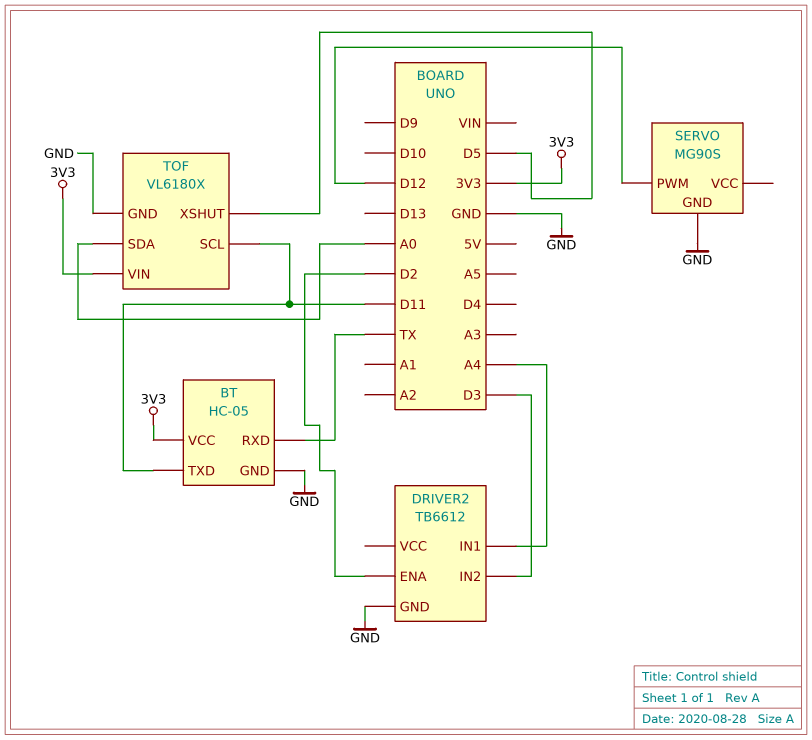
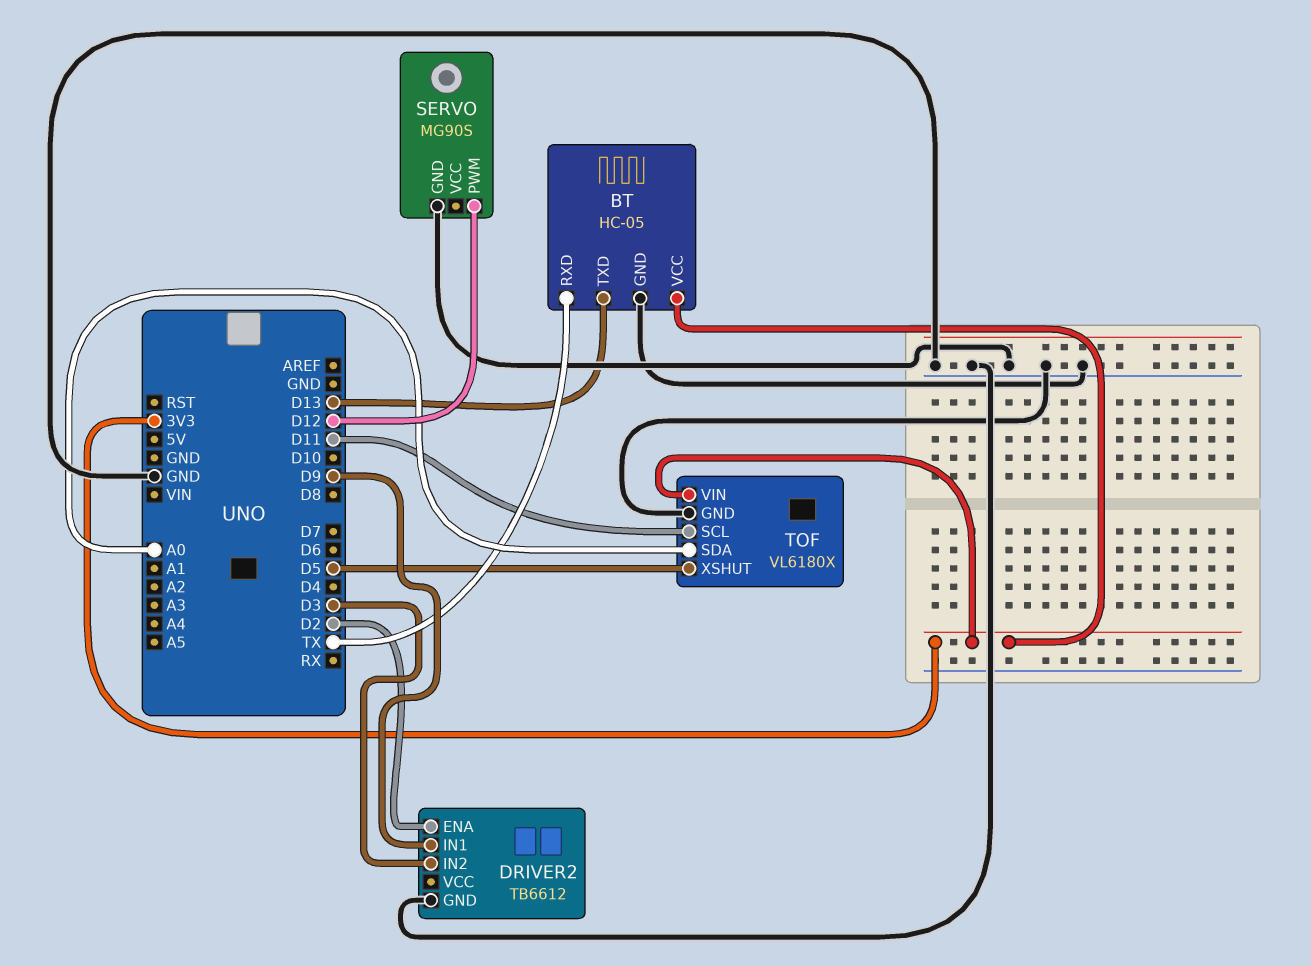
BT pin TXD: D11 -> D13
DRIVER2 pin IN1: A4 -> D9

